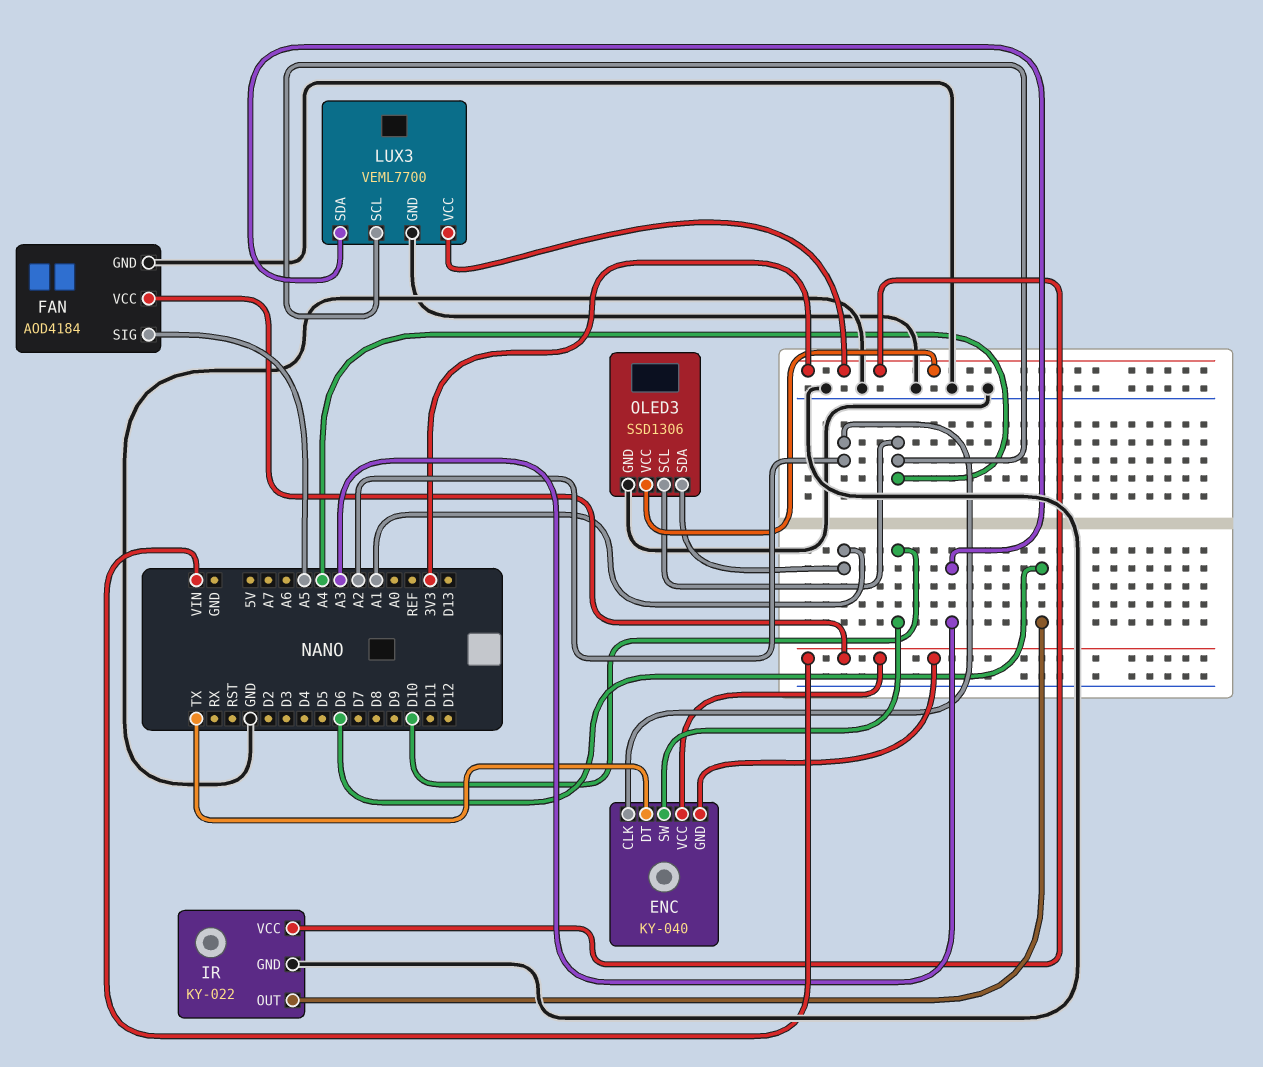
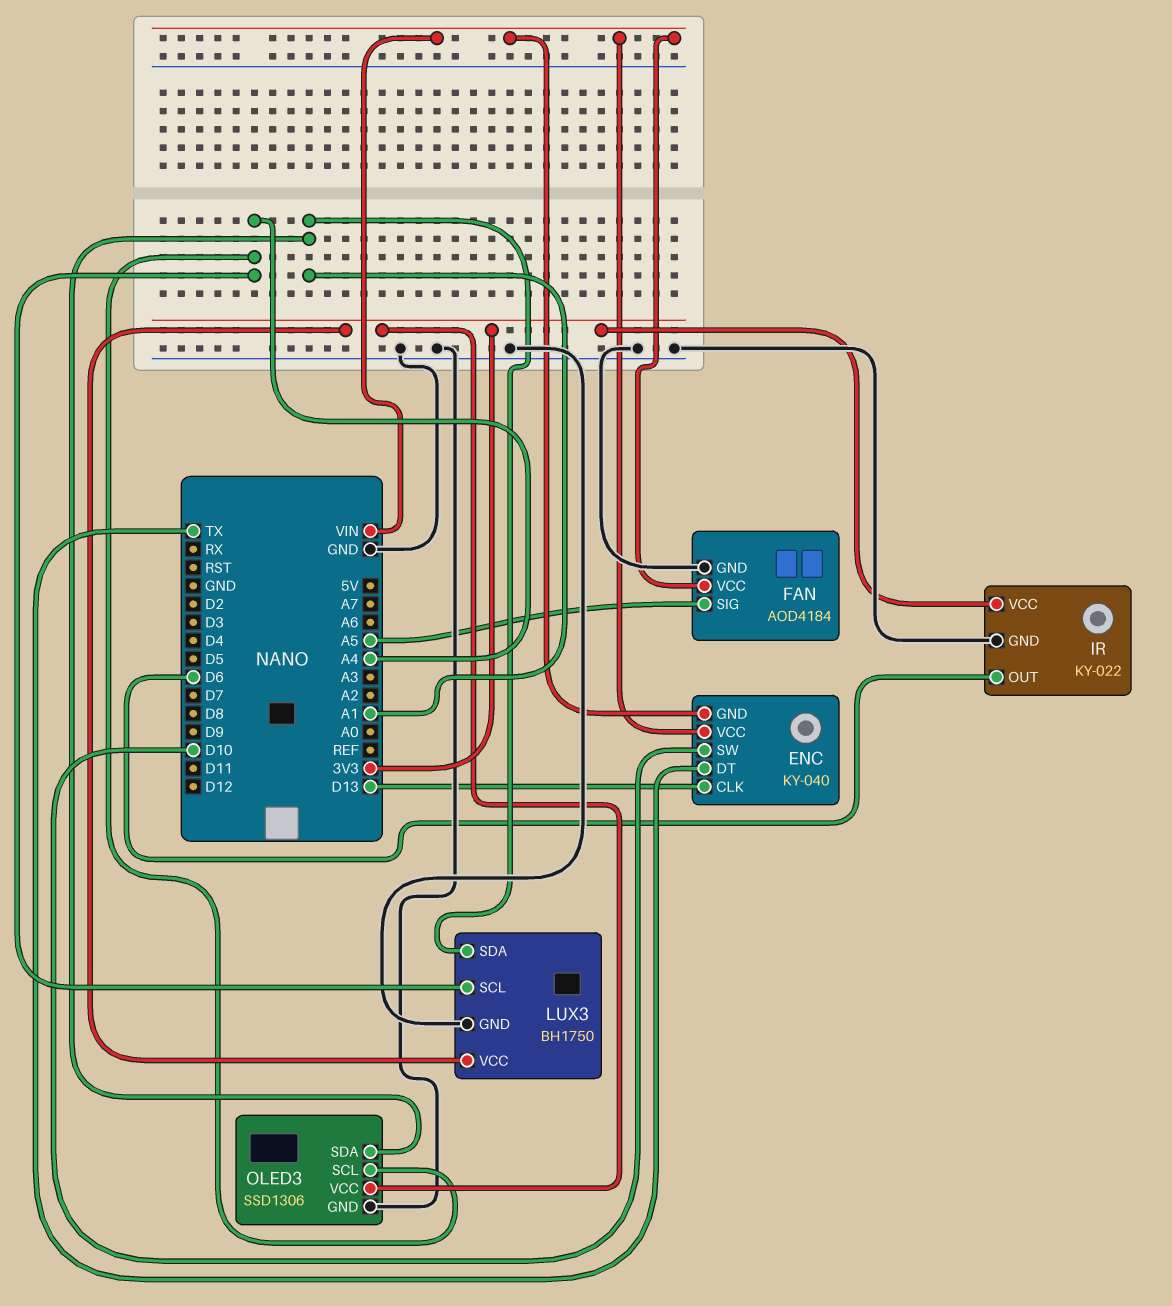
ENC pin CLK: A2 -> D13
LUX3: VEML7700 -> BH1750
LUX3 pin SDA: A3 -> A1

